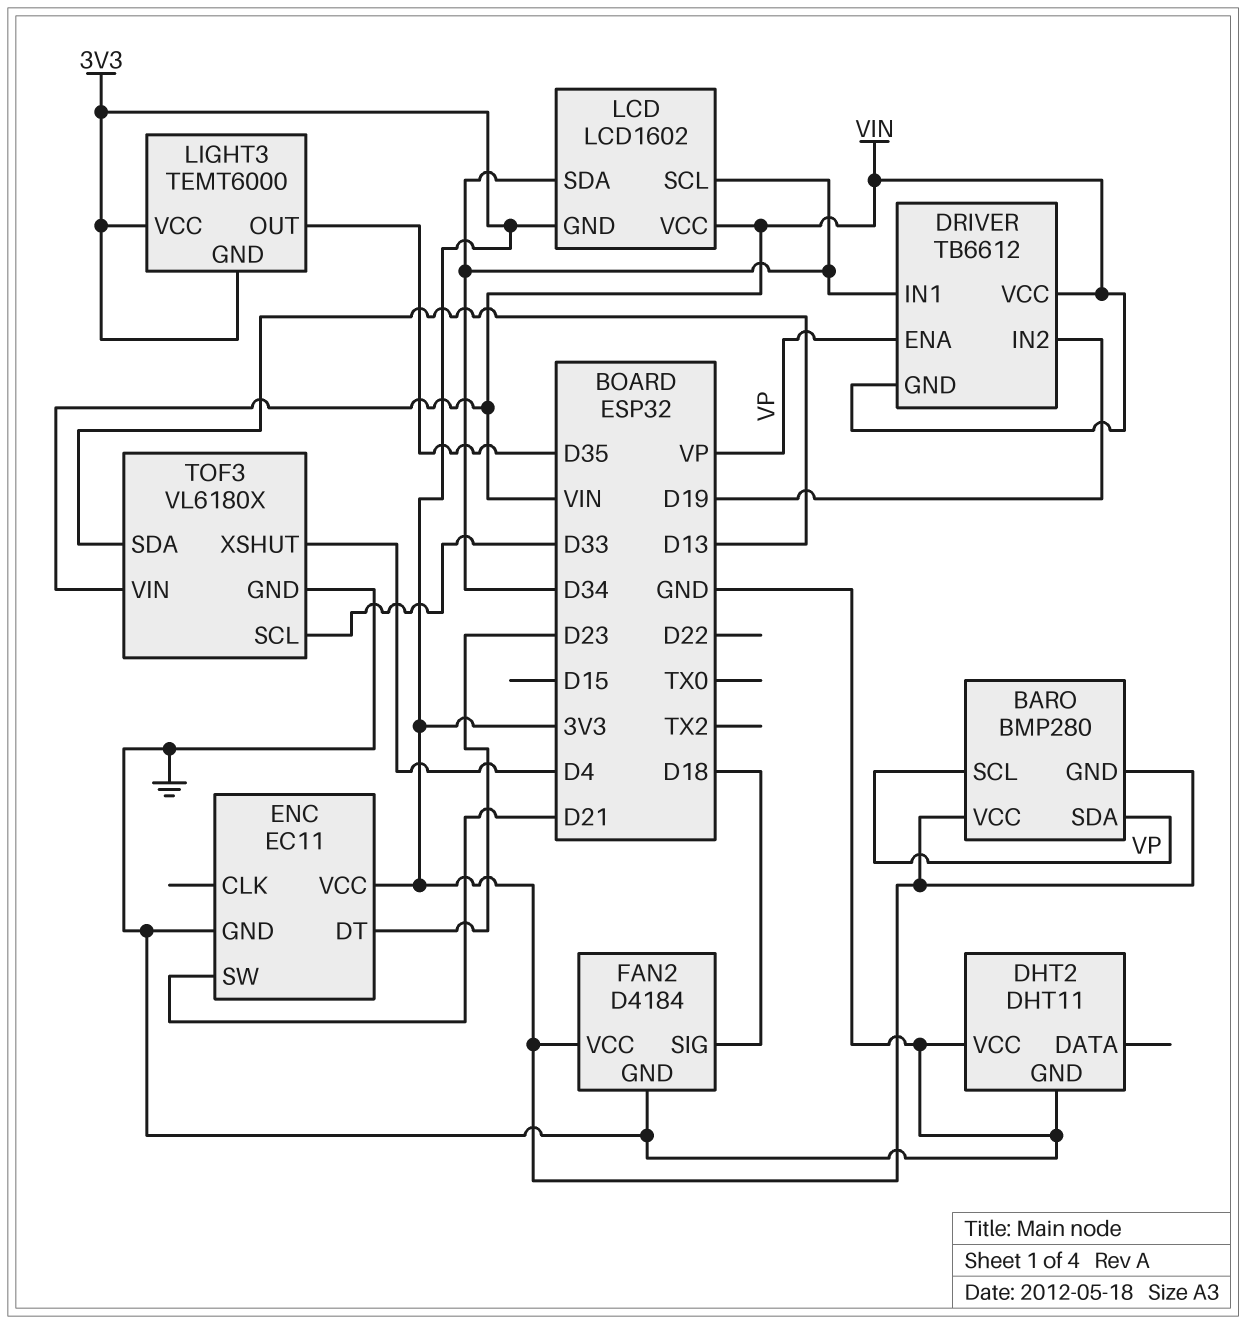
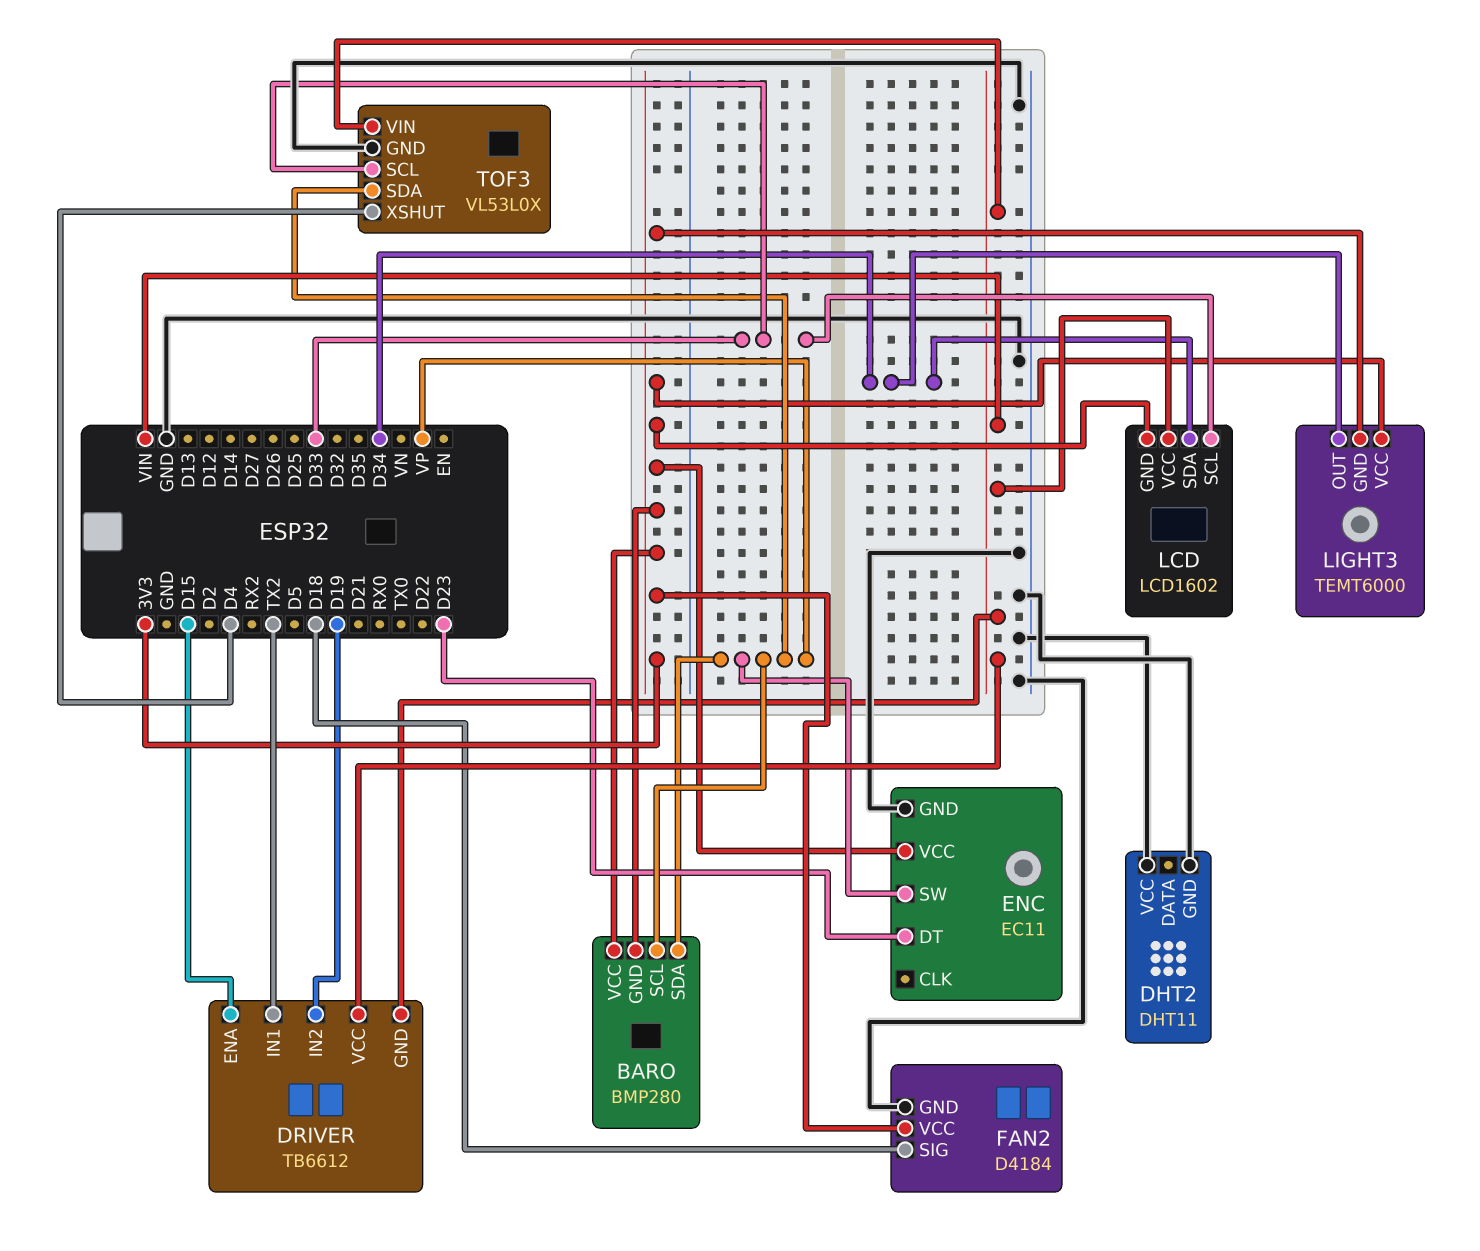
DRIVER pin ENA: VP -> D15
DRIVER pin IN1: D34 -> TX2
ENC pin SW: D21 -> VP
LCD pin SCL: D34 -> D33
LIGHT3 pin OUT: D35 -> D34
TOF3: VL6180X -> VL53L0X
TOF3 pin SDA: D13 -> VP

